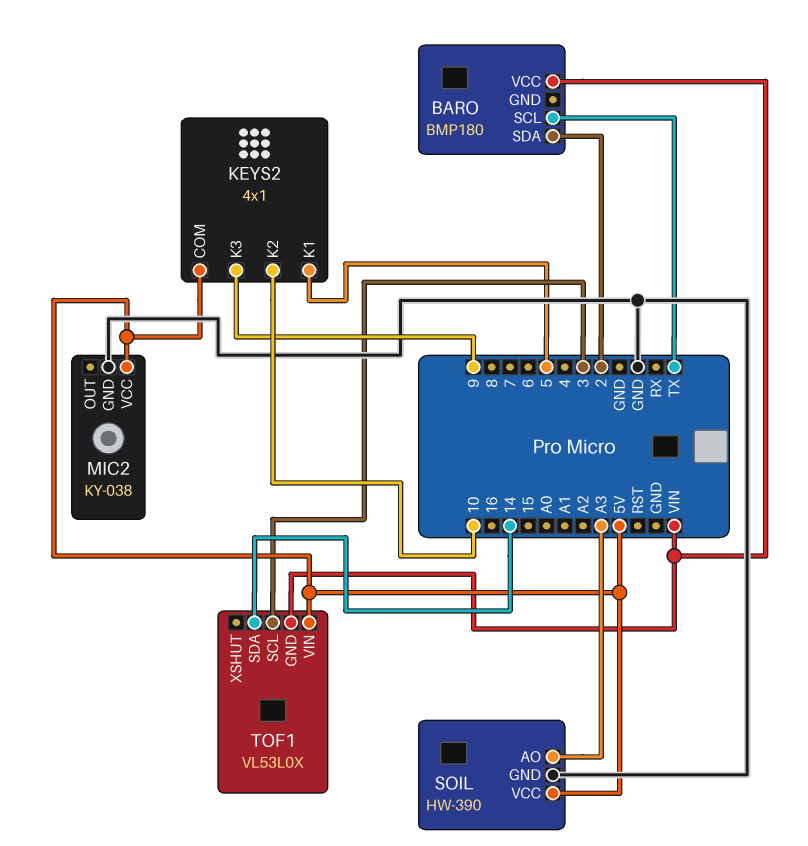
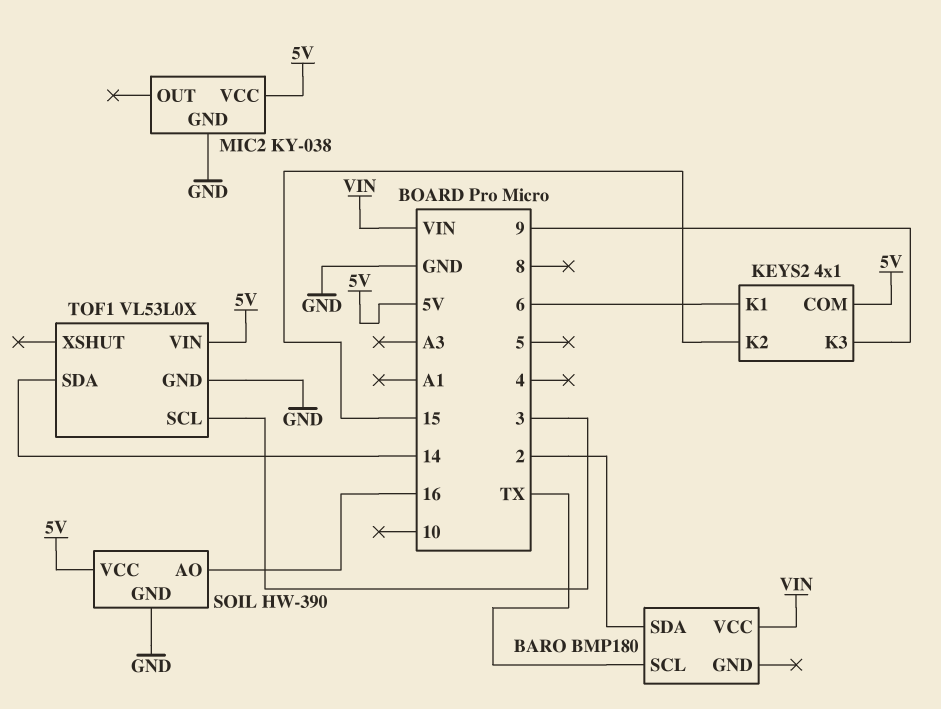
KEYS2 pin K1: 5 -> 6
KEYS2 pin K2: 10 -> 15
SOIL pin AO: A3 -> 16
TOF1 pin GND: VIN -> GND

